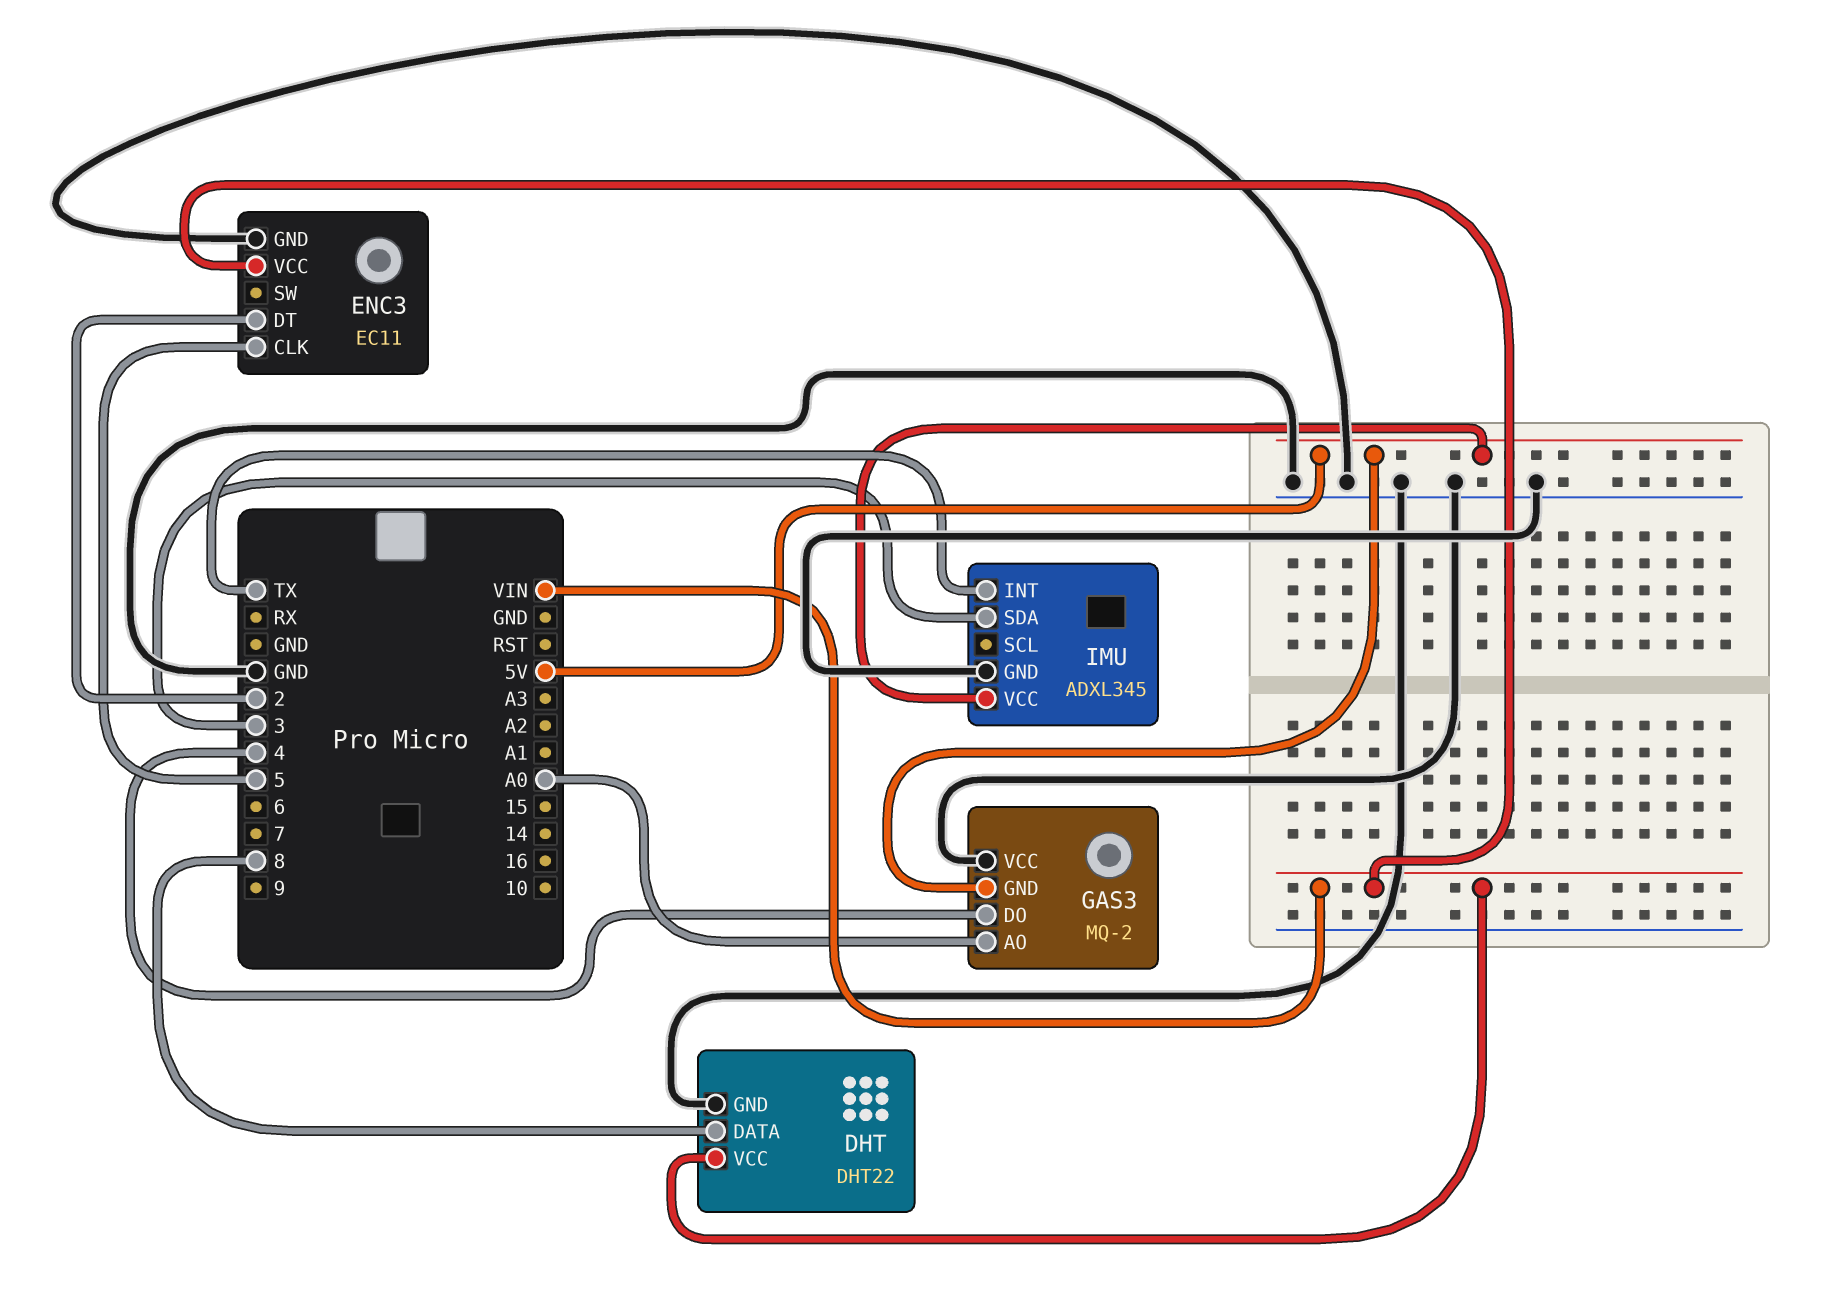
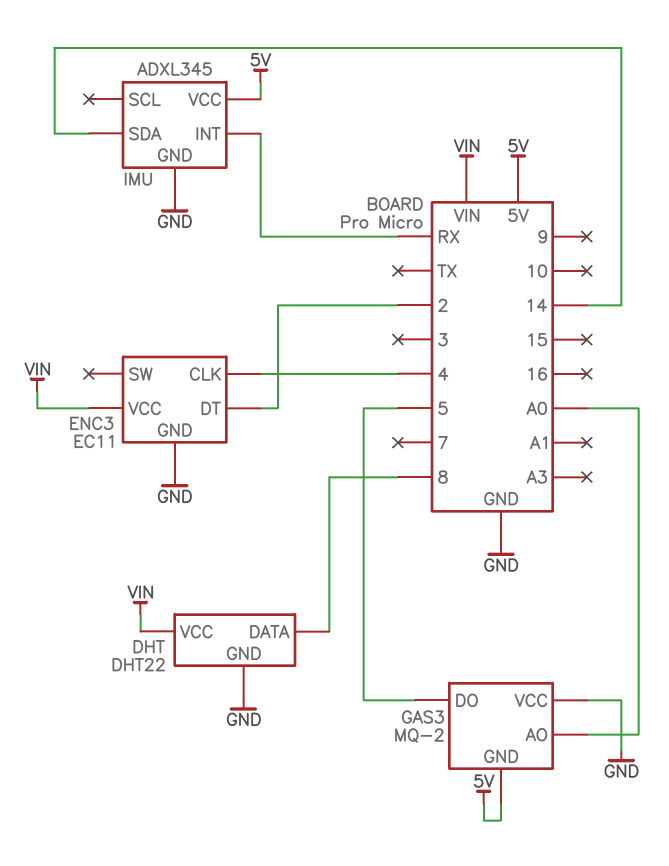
ENC3 pin CLK: 5 -> 4
GAS3 pin DO: 4 -> 5
IMU pin INT: TX -> RX
IMU pin SDA: 3 -> 14

